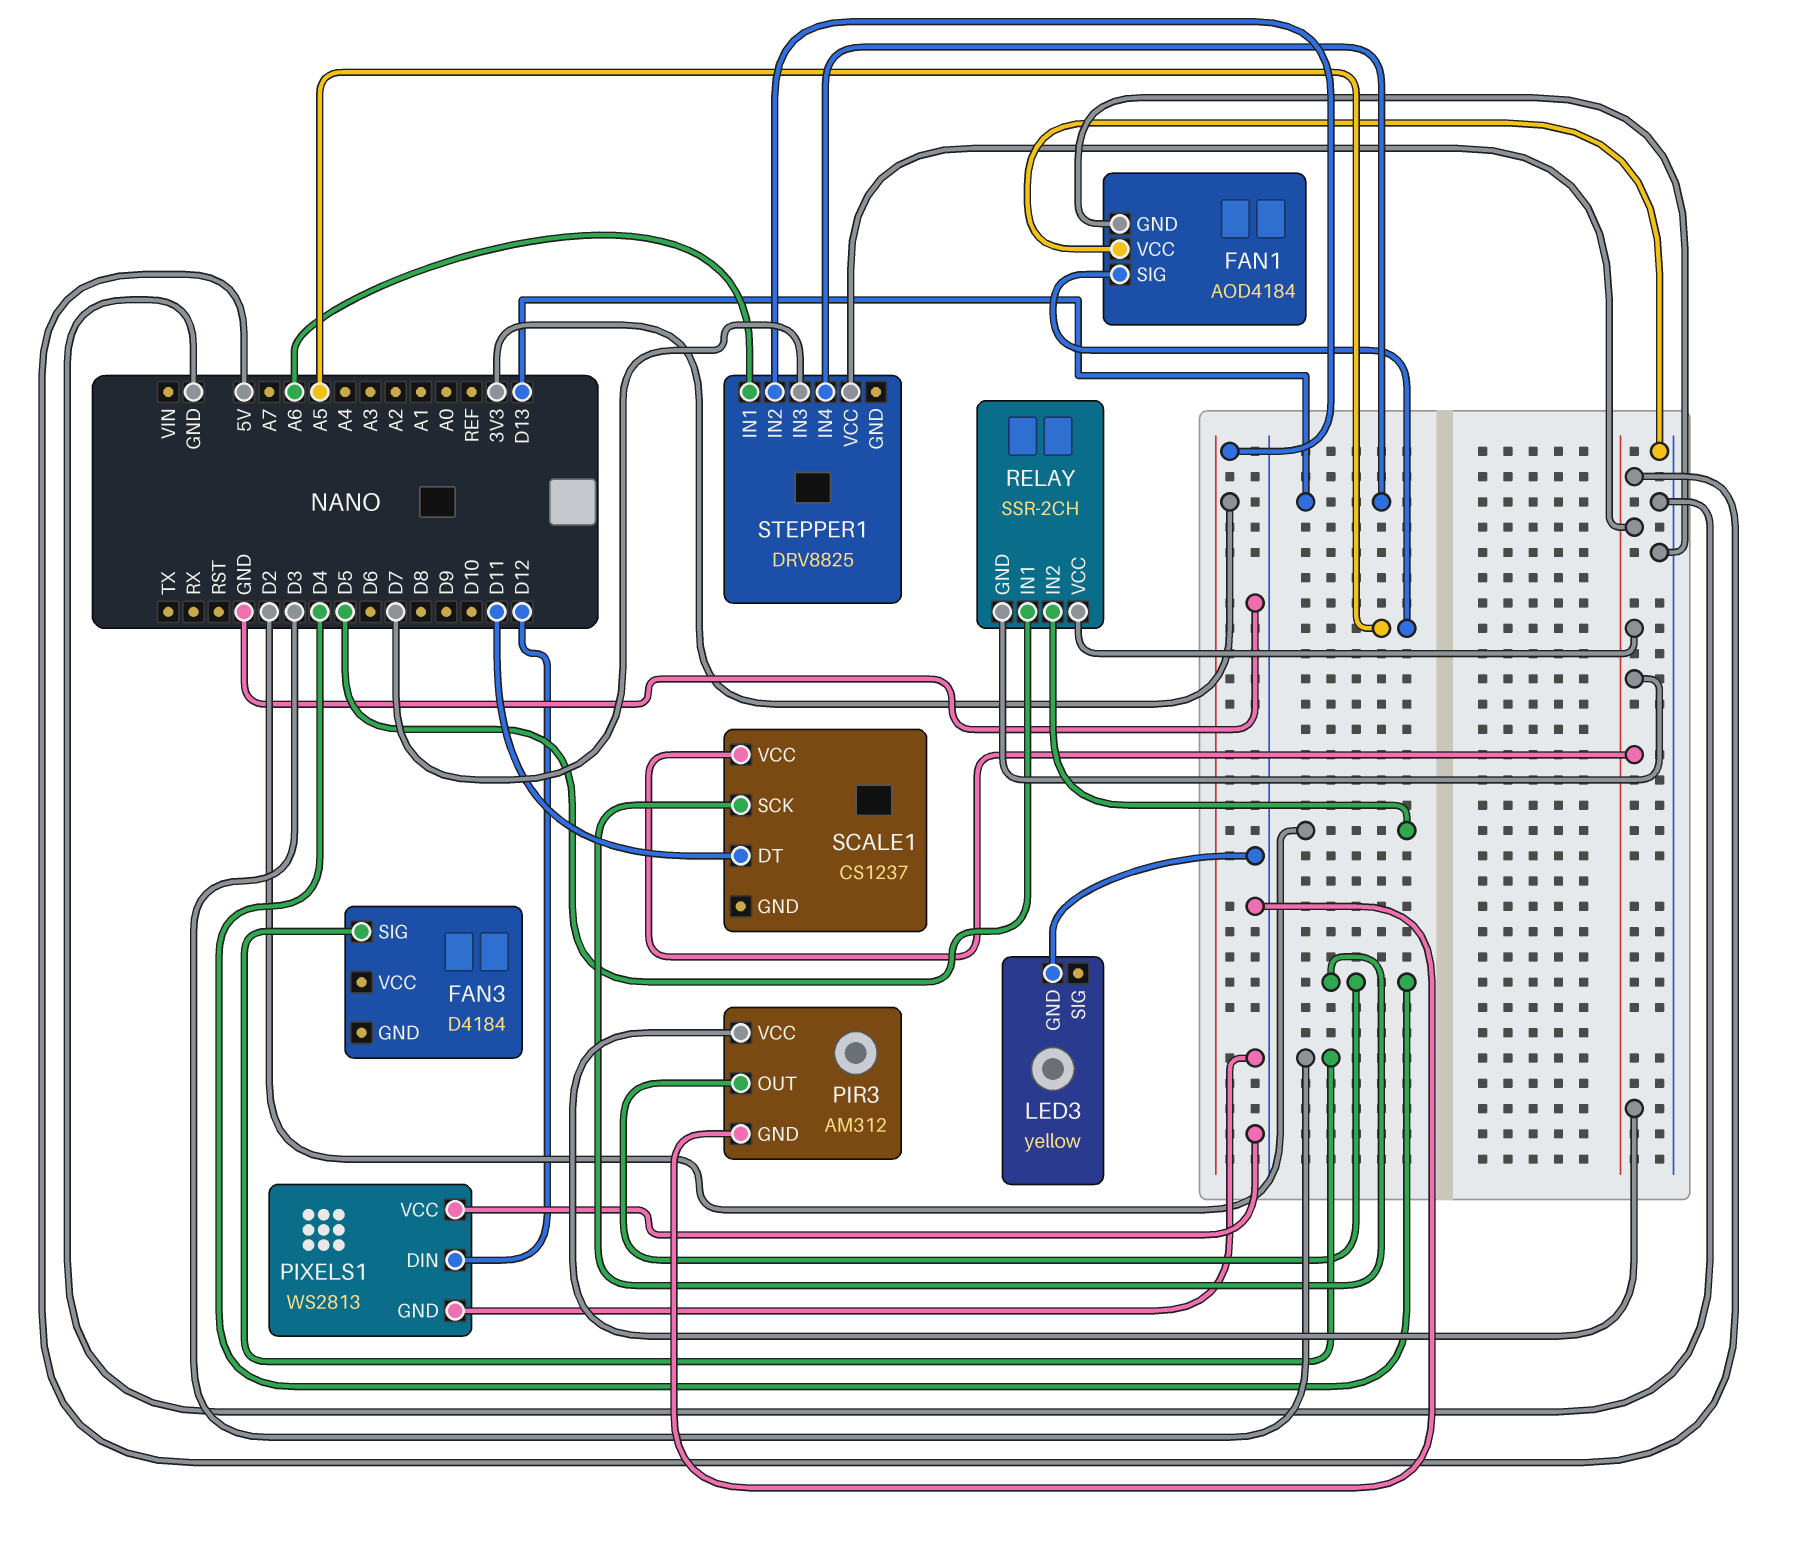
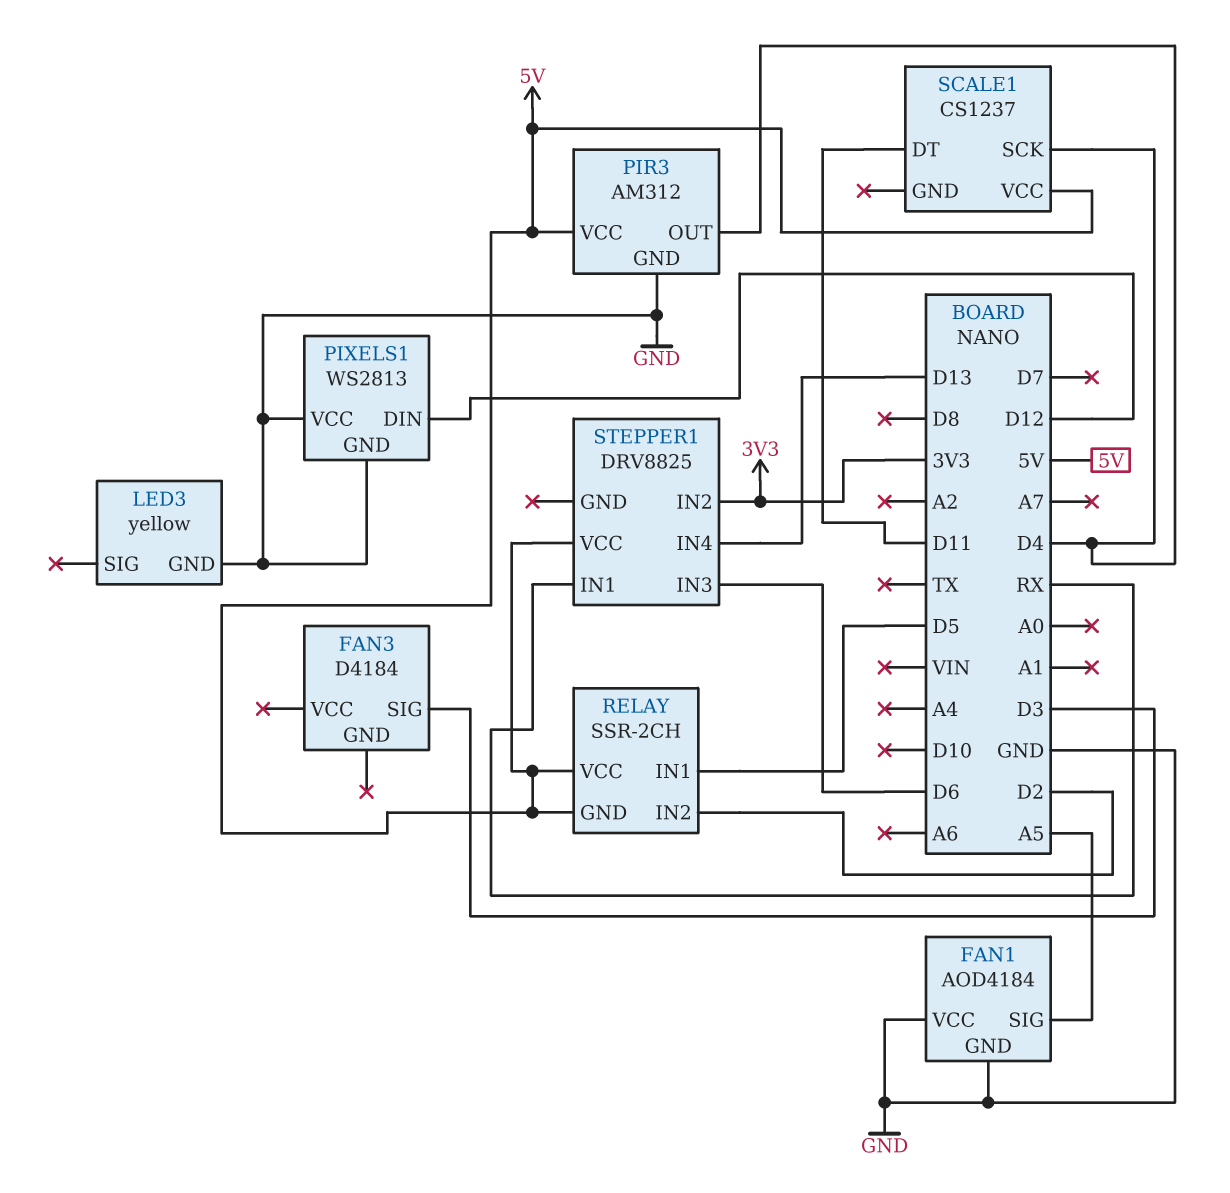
STEPPER1 pin IN1: A6 -> RX
STEPPER1 pin IN3: D7 -> D6

